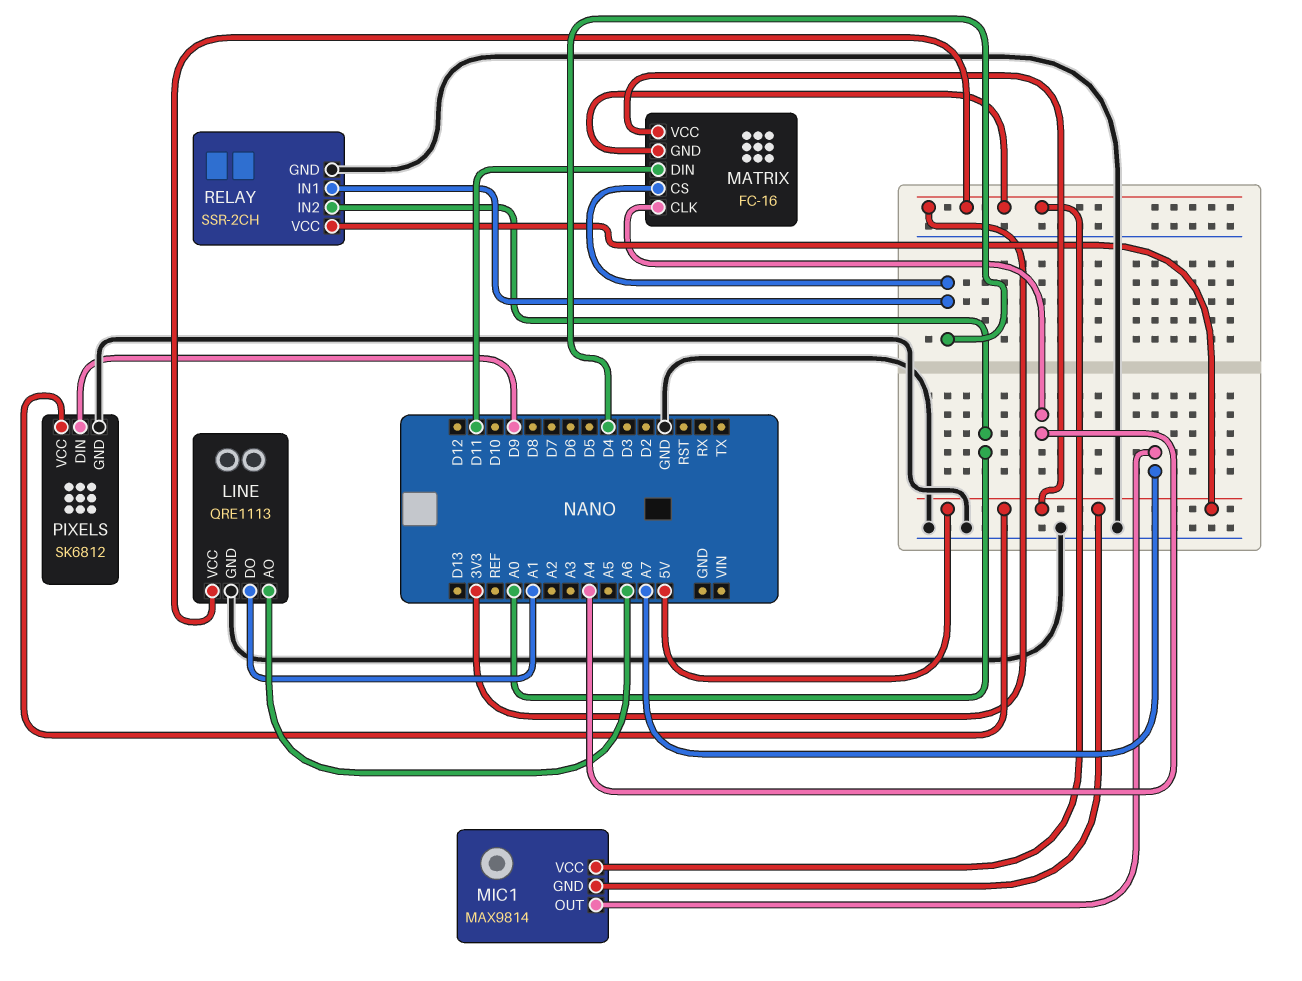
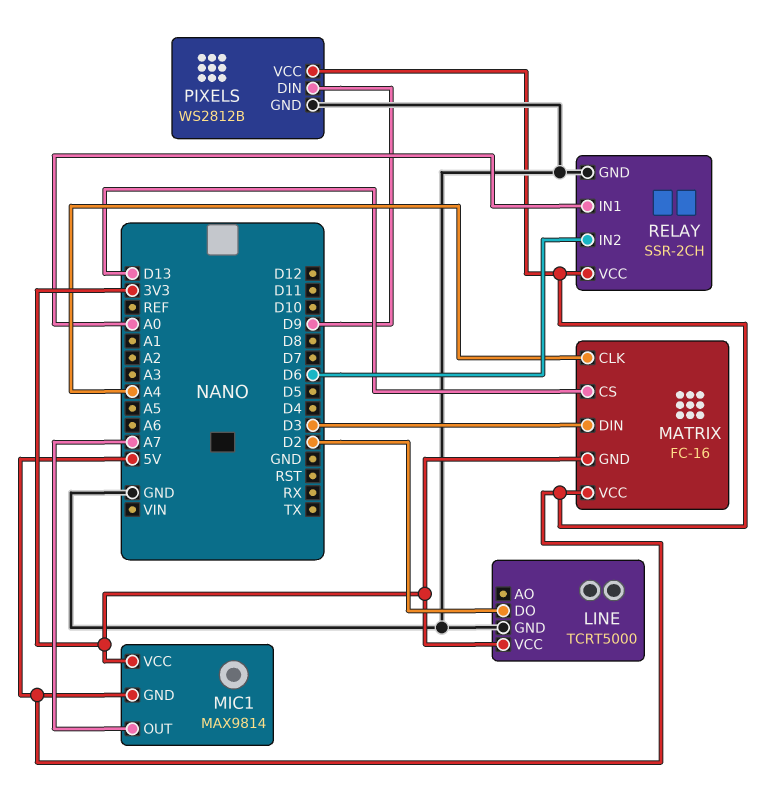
LINE: QRE1113 -> TCRT5000
LINE pin AO: A6 -> none
LINE pin DO: A1 -> D2
MATRIX pin CS: D4 -> D13
MATRIX pin DIN: D11 -> D3
PIXELS: SK6812 -> WS2812B
RELAY pin IN1: D4 -> A0
RELAY pin IN2: A0 -> D6

